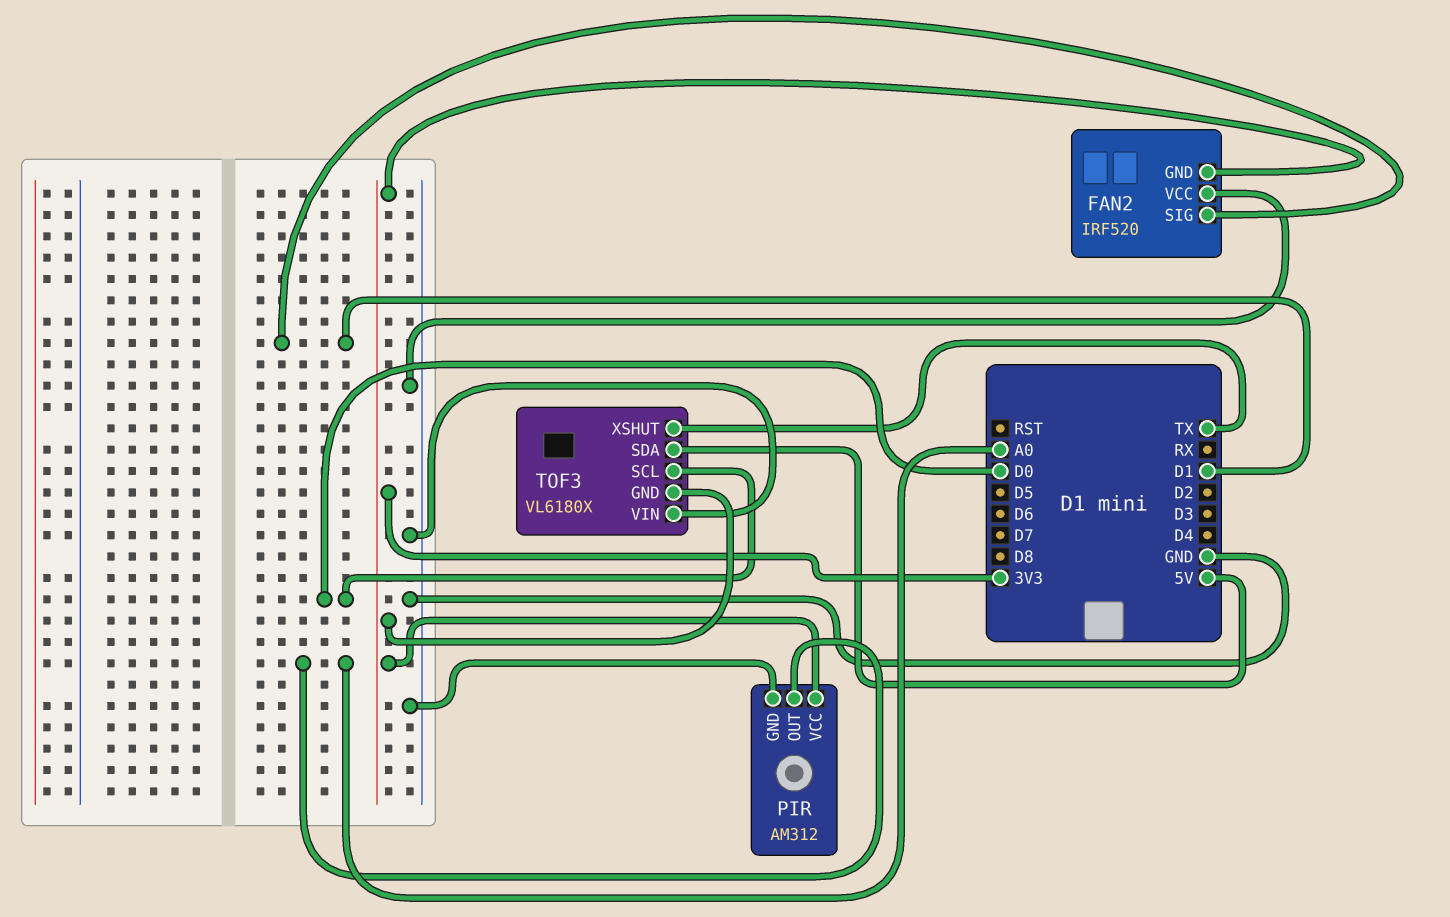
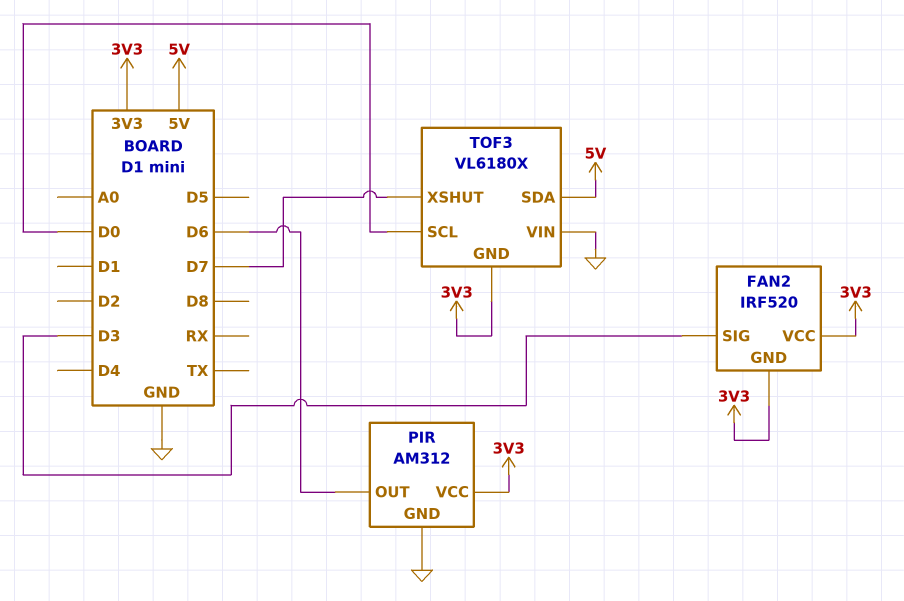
FAN2 pin SIG: D1 -> D3
FAN2 pin VCC: GND -> 3V3
PIR pin OUT: A0 -> D6
TOF3 pin XSHUT: TX -> D7

